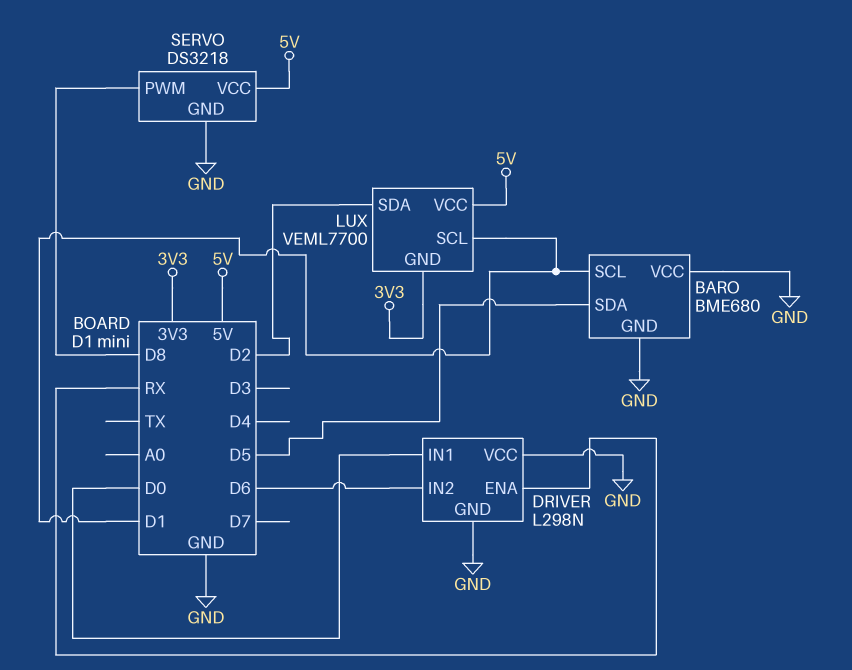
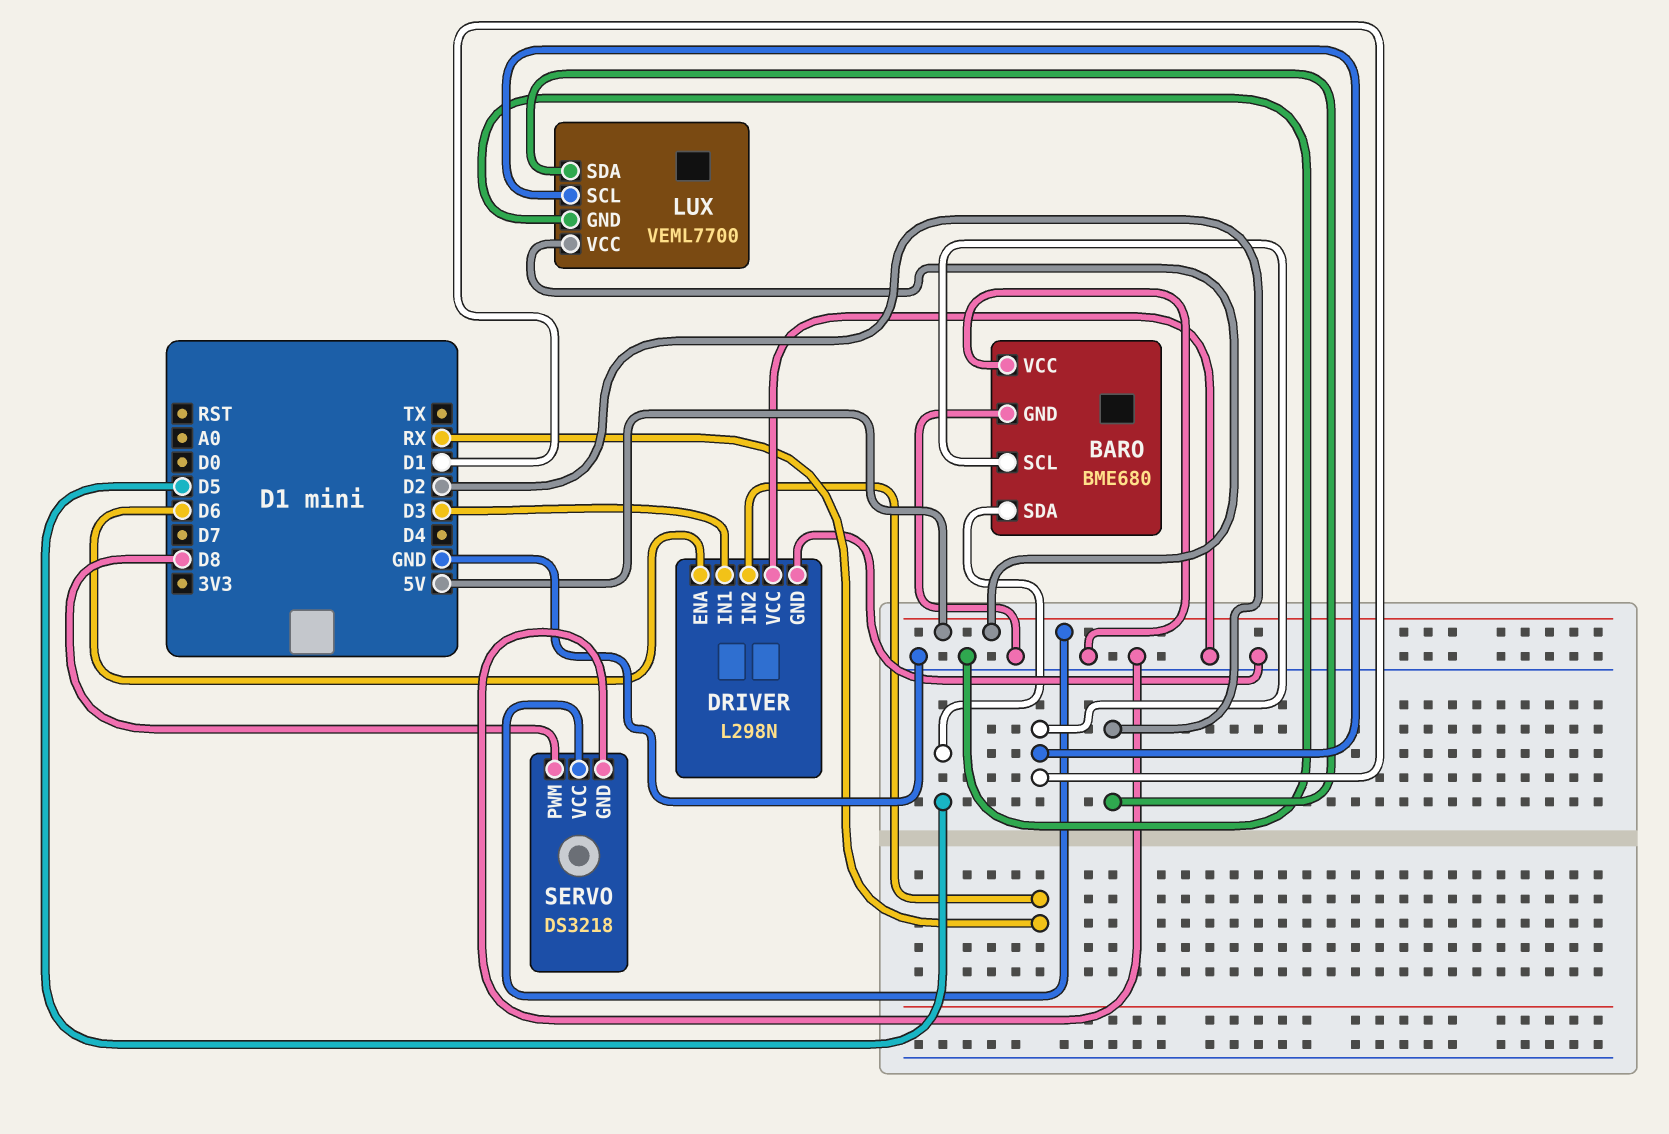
DRIVER pin ENA: RX -> D6
DRIVER pin IN1: D0 -> D3
DRIVER pin IN2: D6 -> RX
LUX pin GND: 3V3 -> GND

